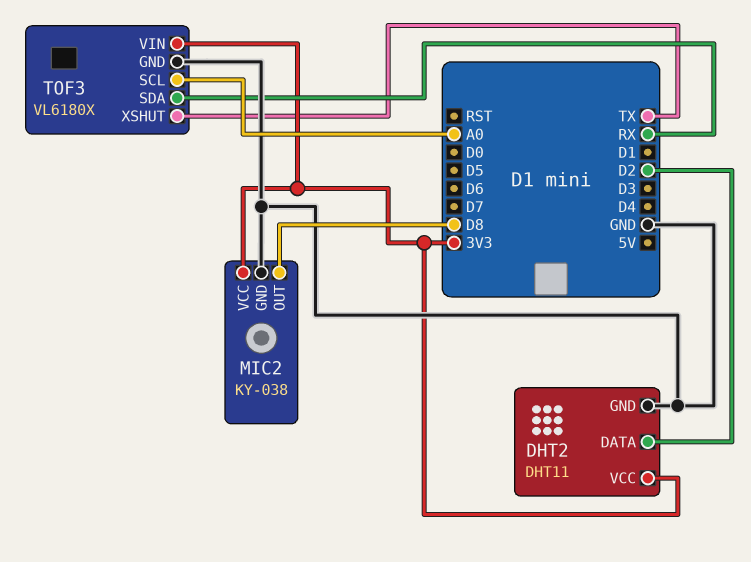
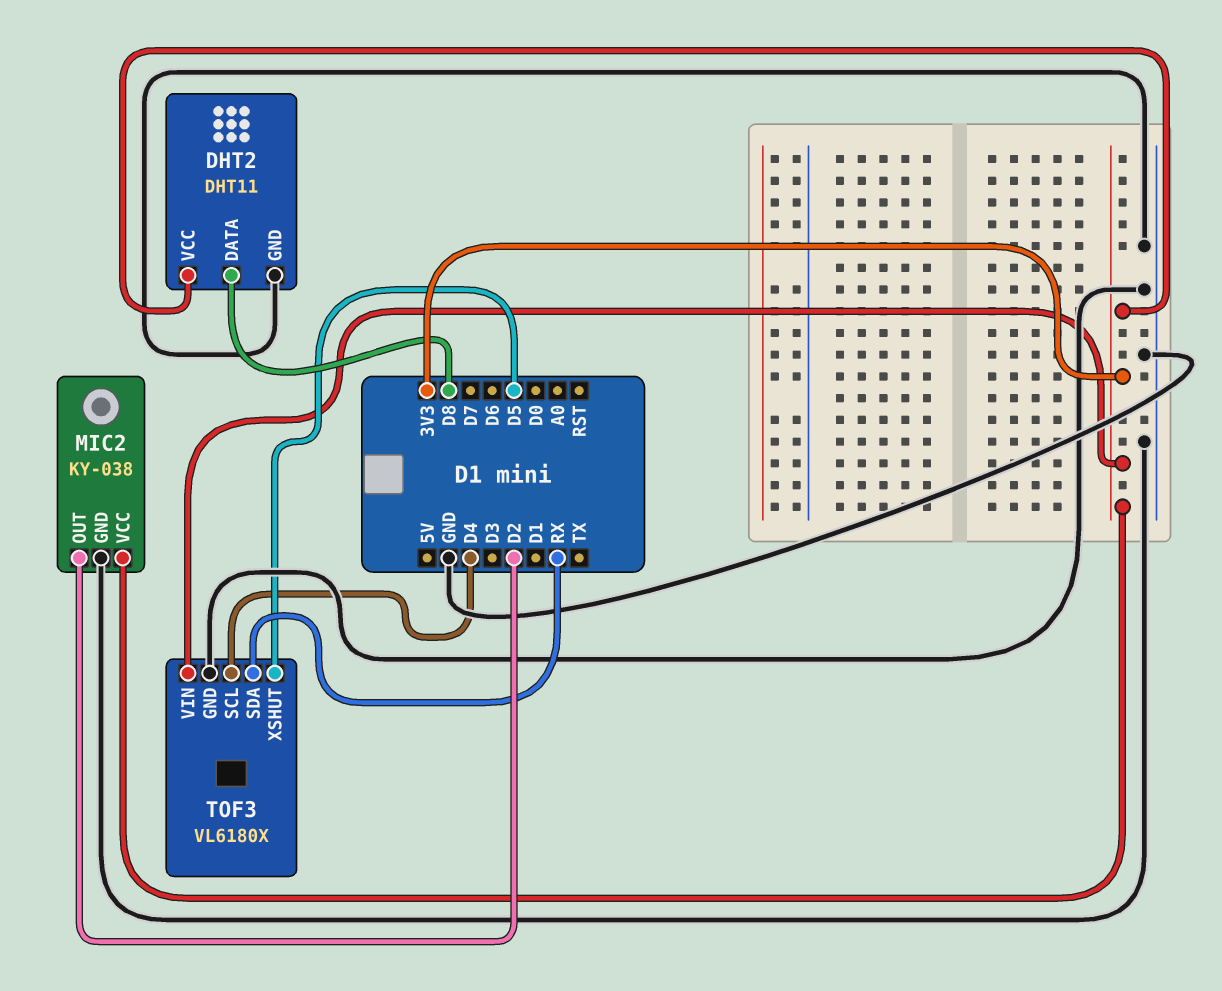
DHT2 pin DATA: D2 -> D8
MIC2 pin OUT: D8 -> D2
TOF3 pin SCL: A0 -> D4
TOF3 pin XSHUT: TX -> D5

